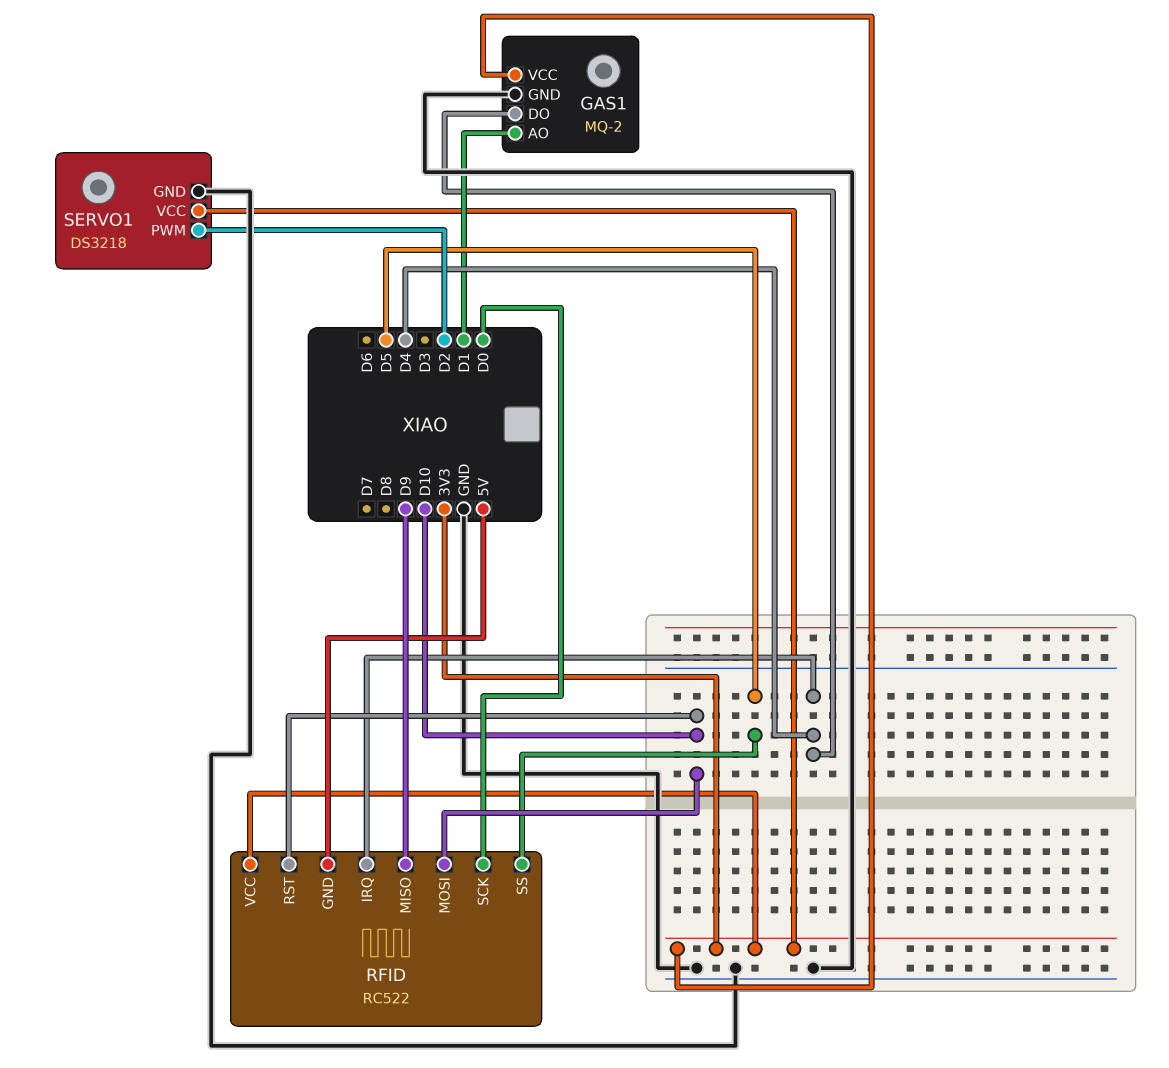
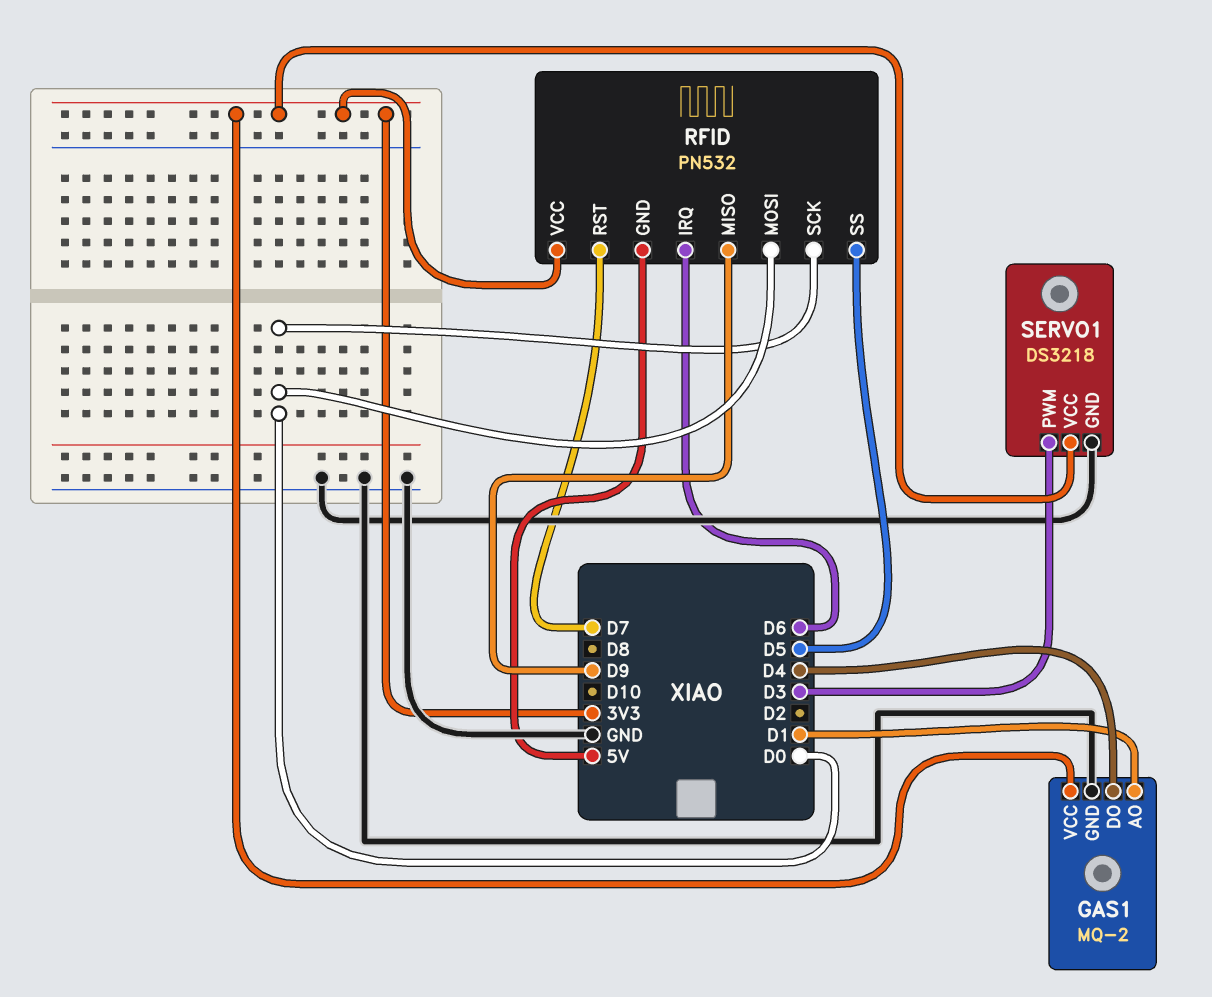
RFID: RC522 -> PN532
RFID pin IRQ: D4 -> D6
RFID pin MOSI: D10 -> D0
RFID pin RST: D10 -> D7
SERVO1 pin PWM: D2 -> D3

